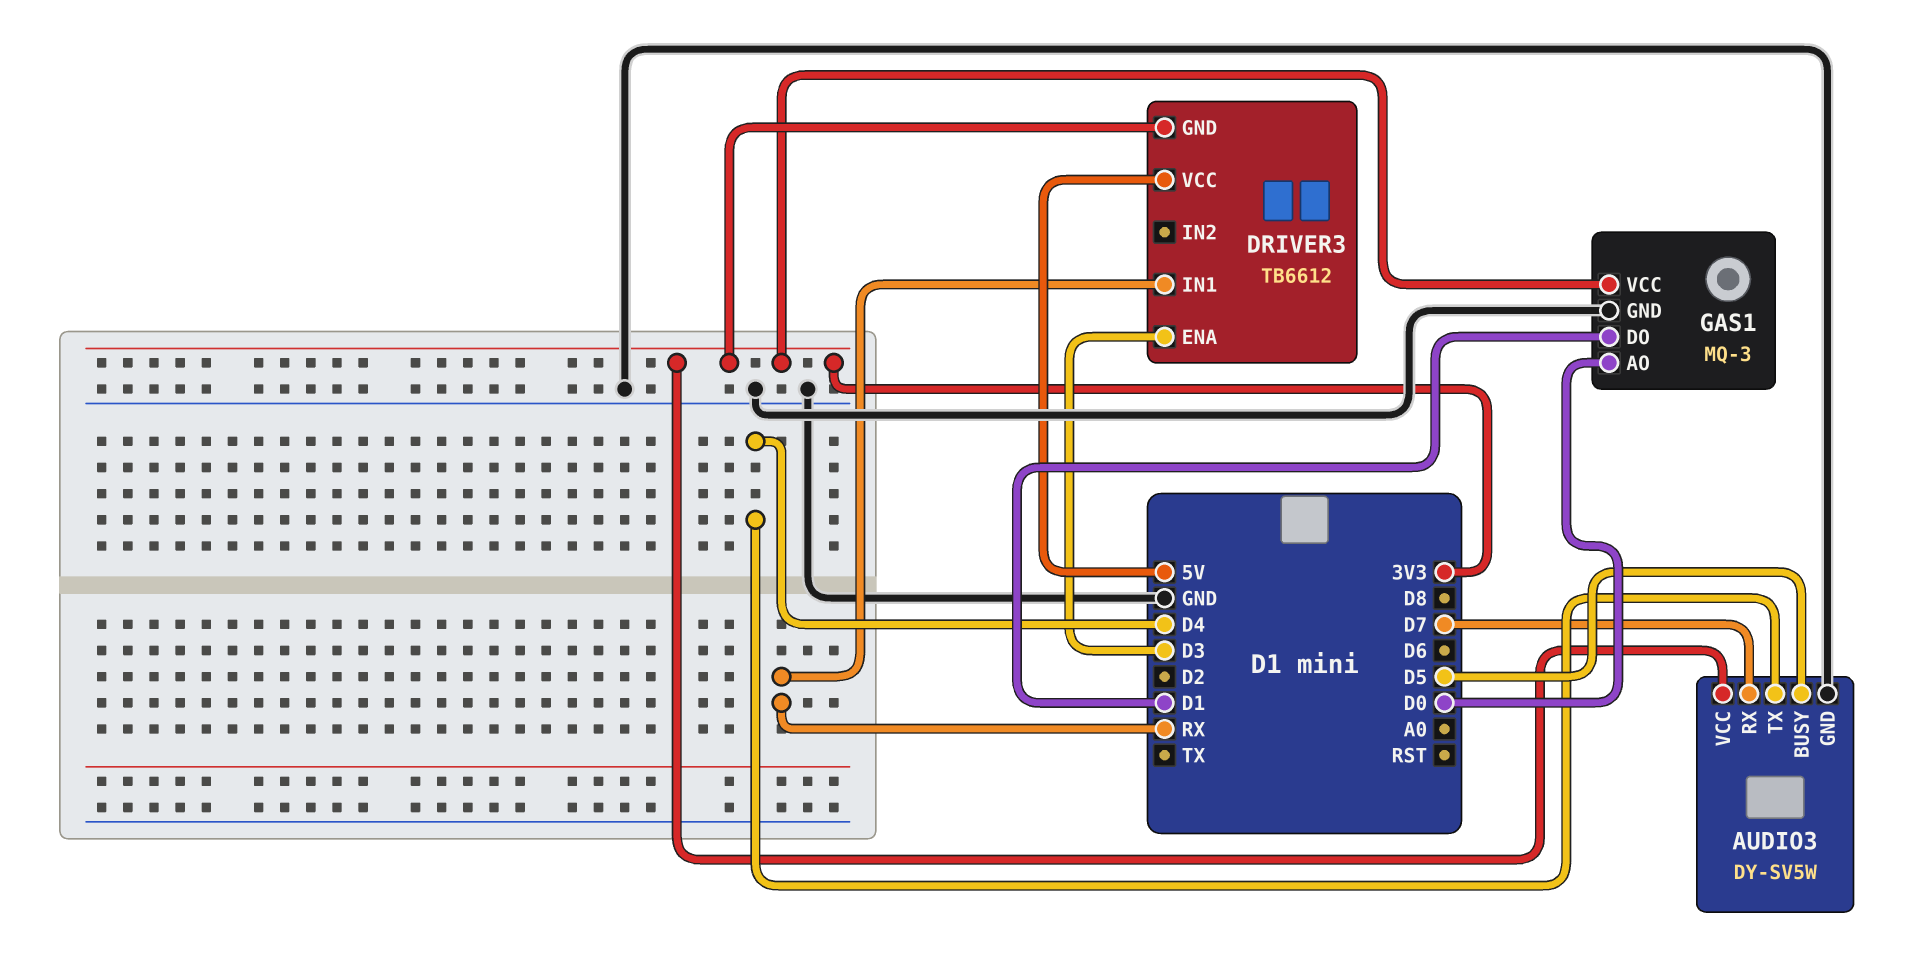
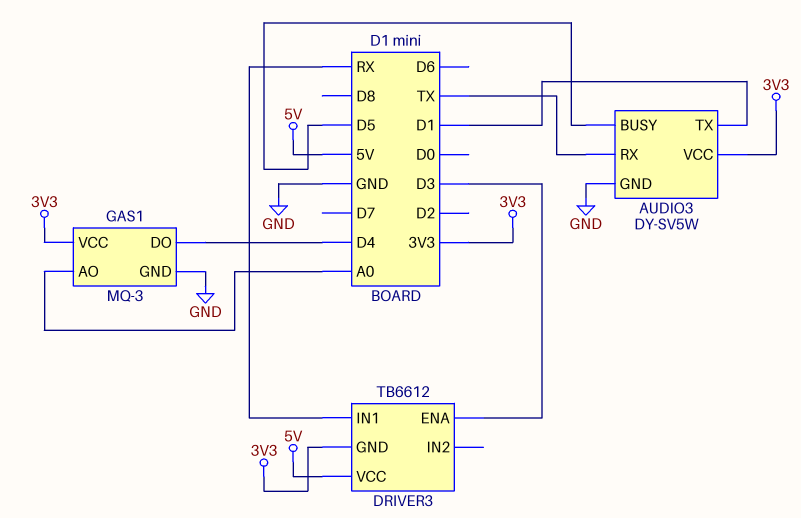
AUDIO3 pin RX: D7 -> TX
AUDIO3 pin TX: D4 -> D1
GAS1 pin AO: D0 -> A0
GAS1 pin DO: D1 -> D4

